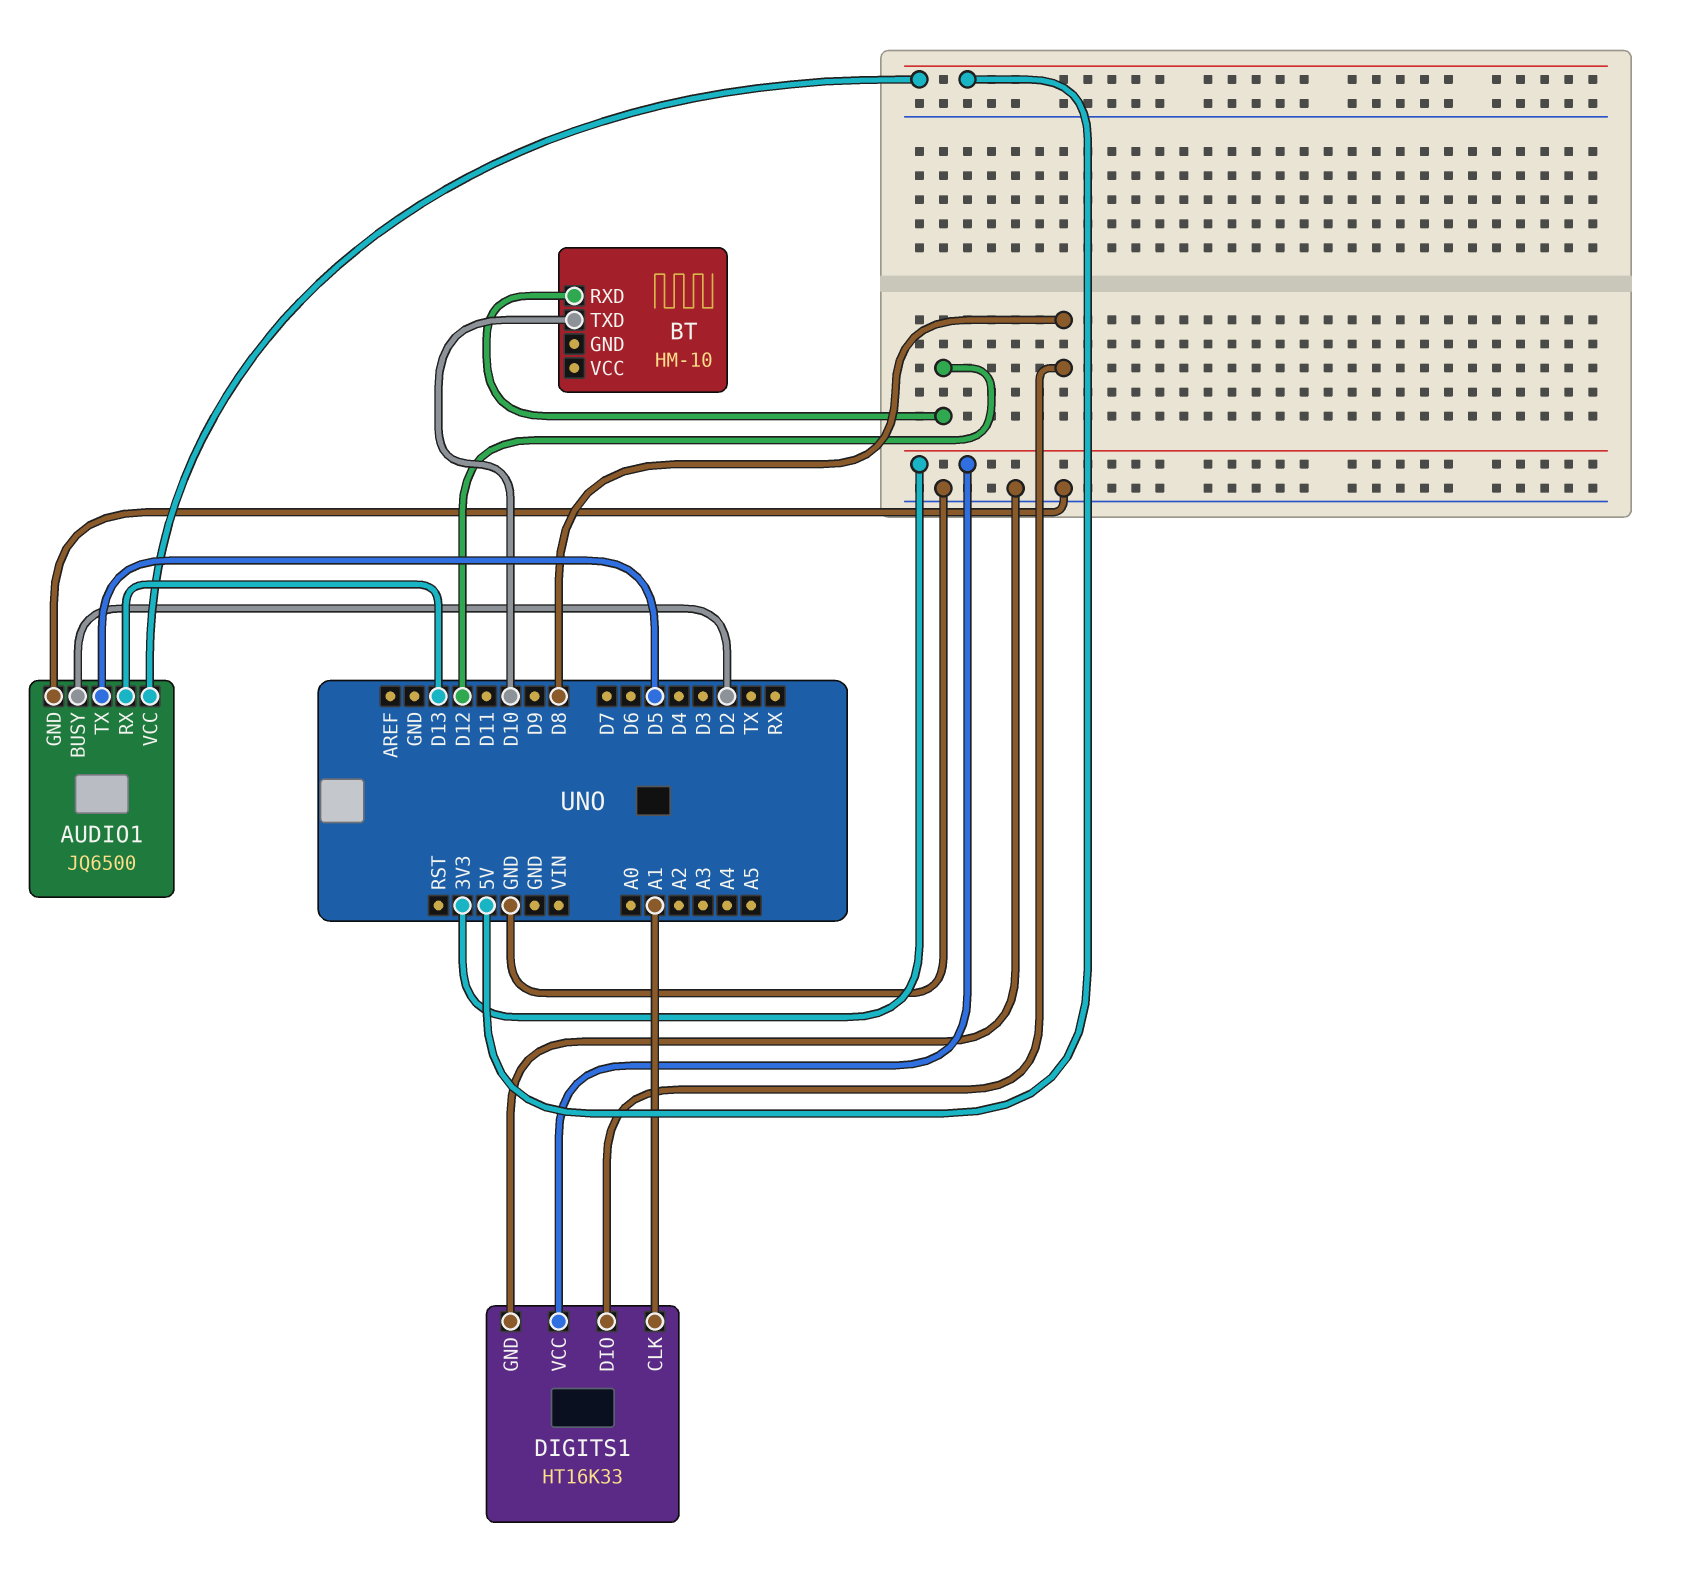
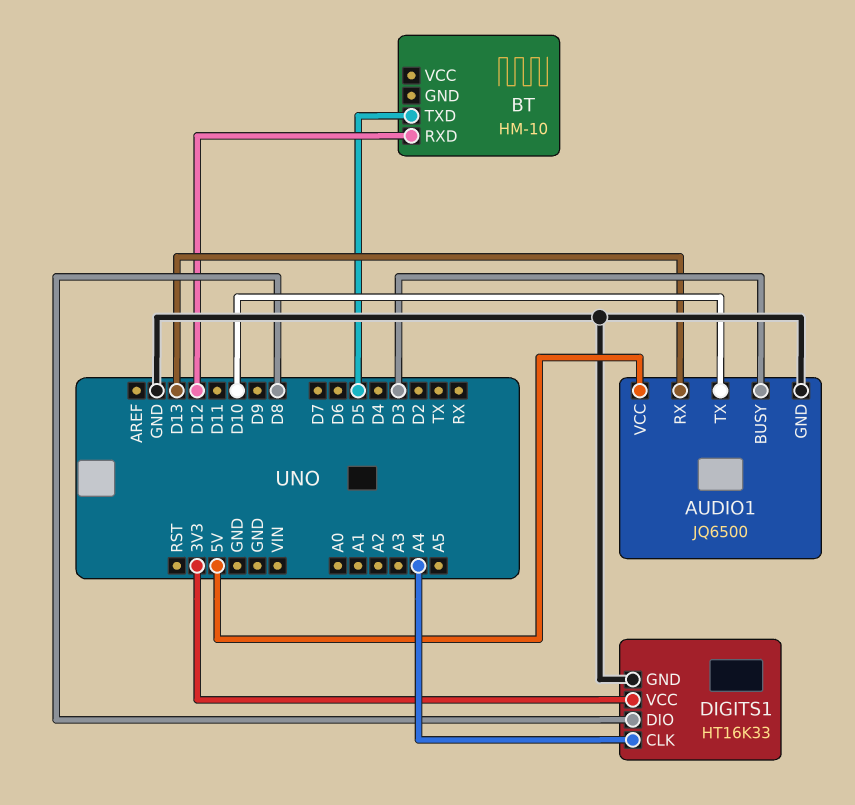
AUDIO1 pin BUSY: D2 -> D3
AUDIO1 pin TX: D5 -> D10
BT pin TXD: D10 -> D5
DIGITS1 pin CLK: A1 -> A4

